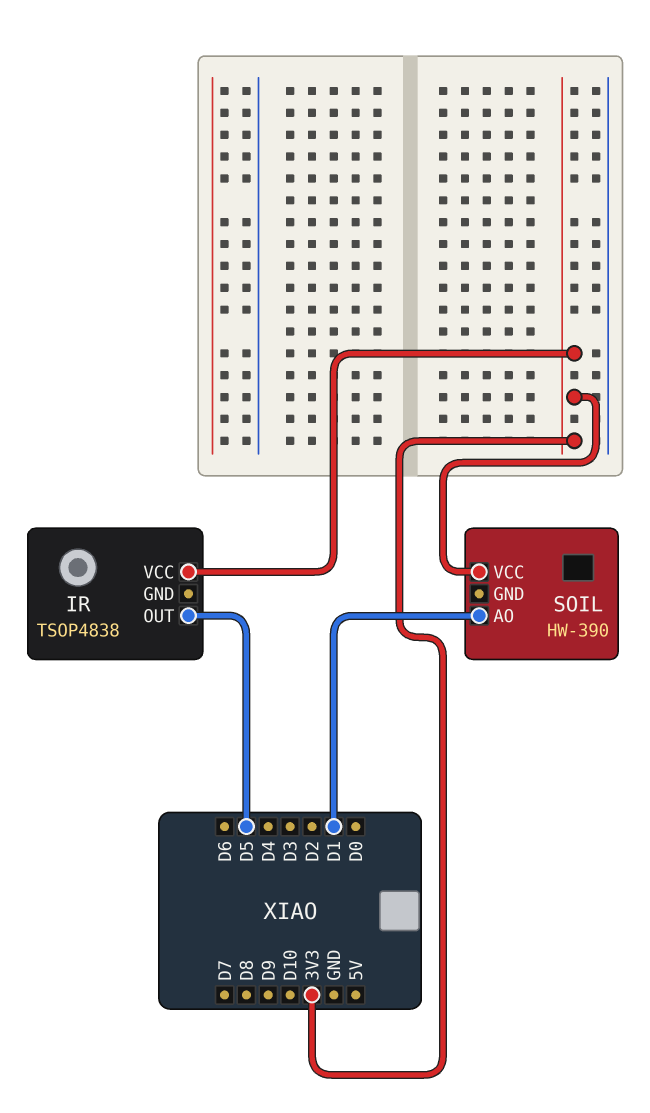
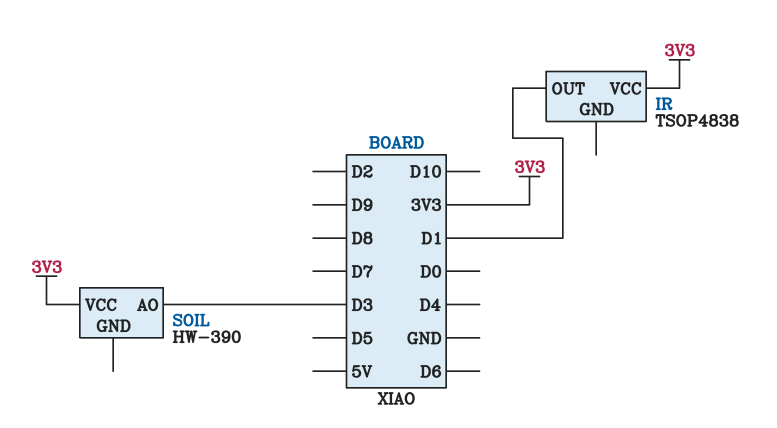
IR pin OUT: D5 -> D1
SOIL pin AO: D1 -> D3

